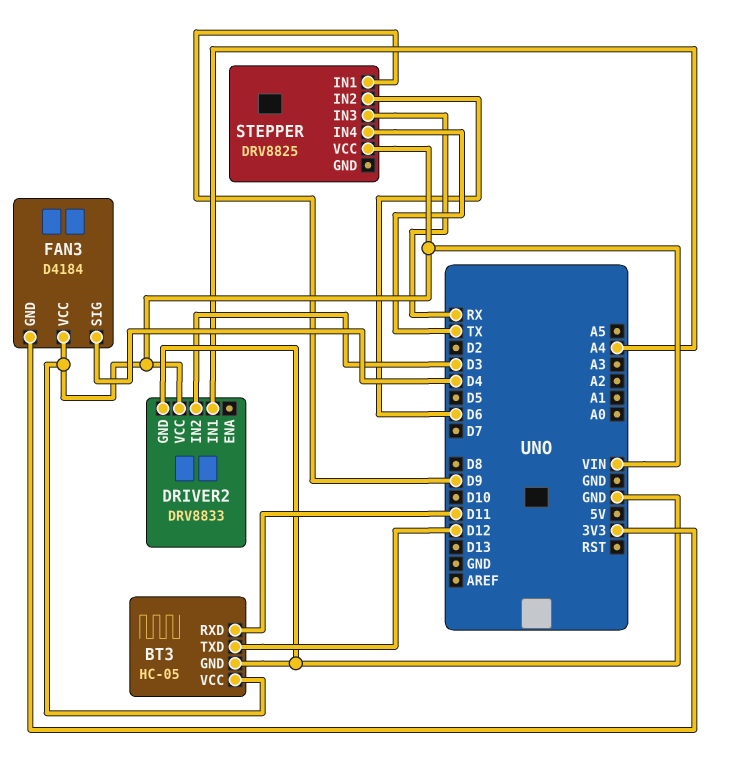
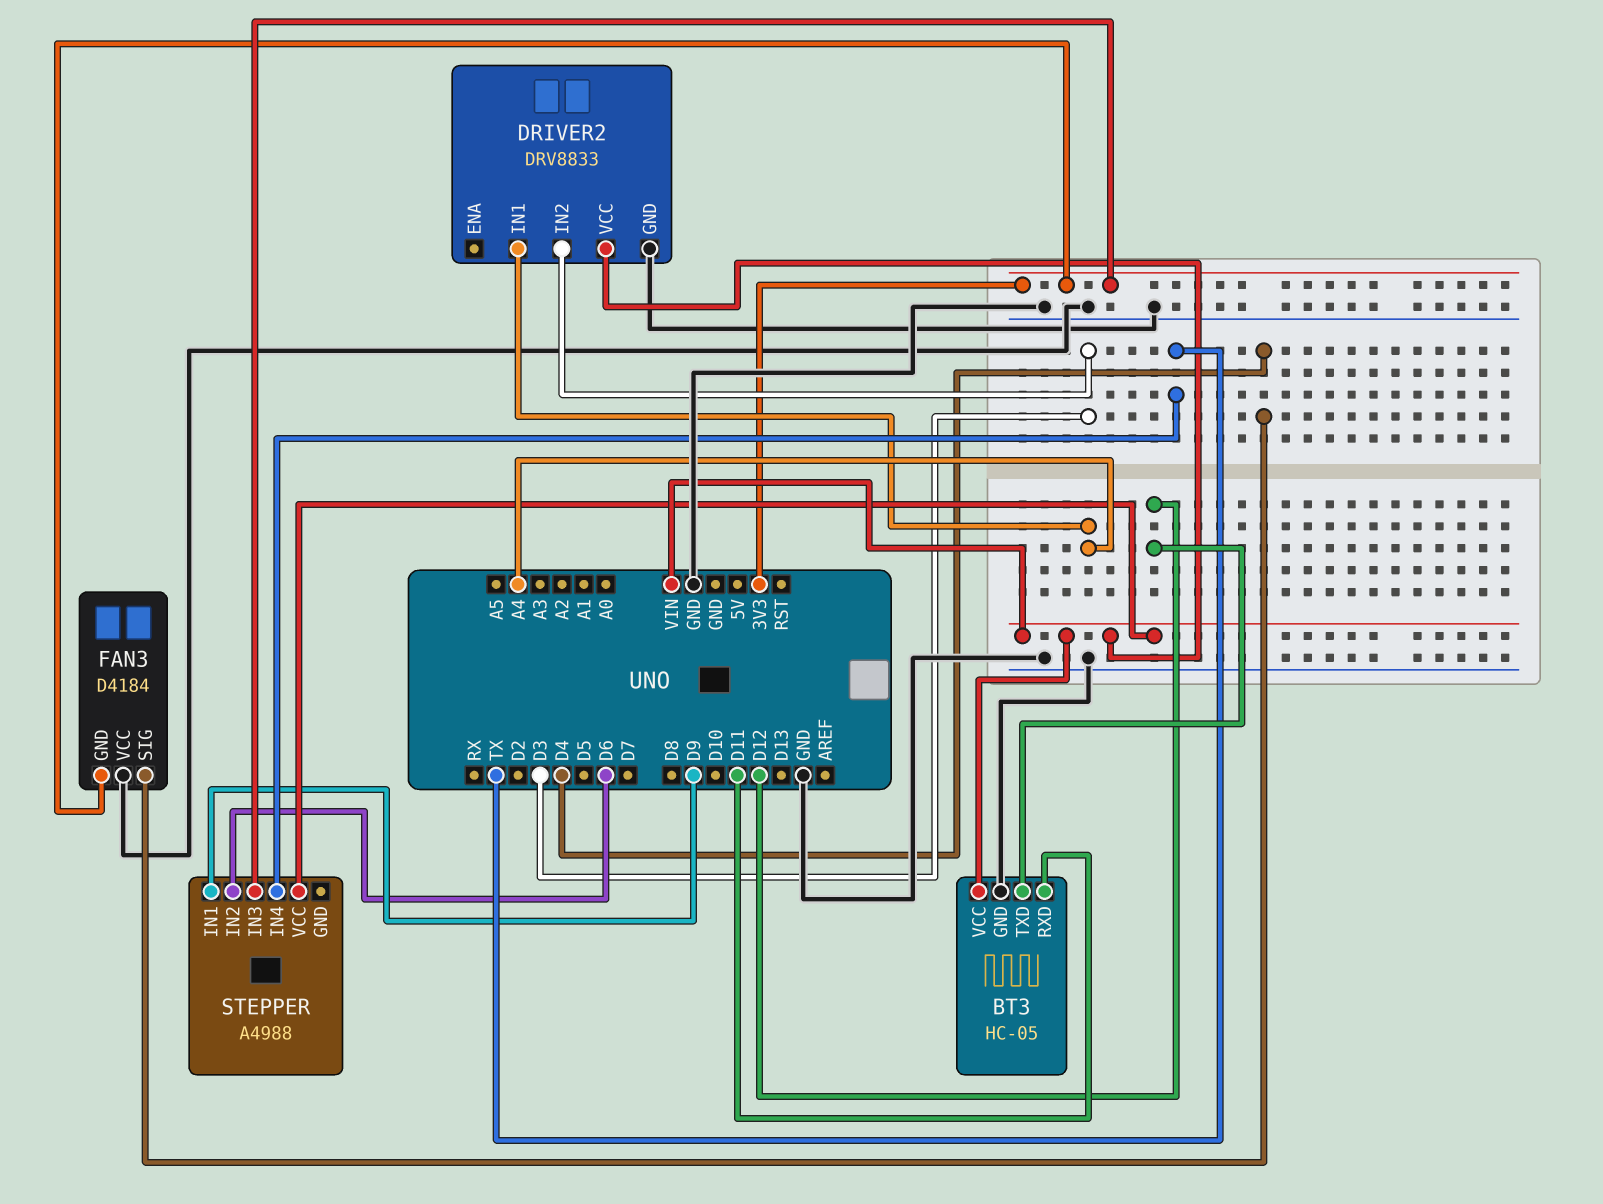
FAN3 pin VCC: VIN -> GND
STEPPER: DRV8825 -> A4988
STEPPER pin IN3: RX -> 3V3

